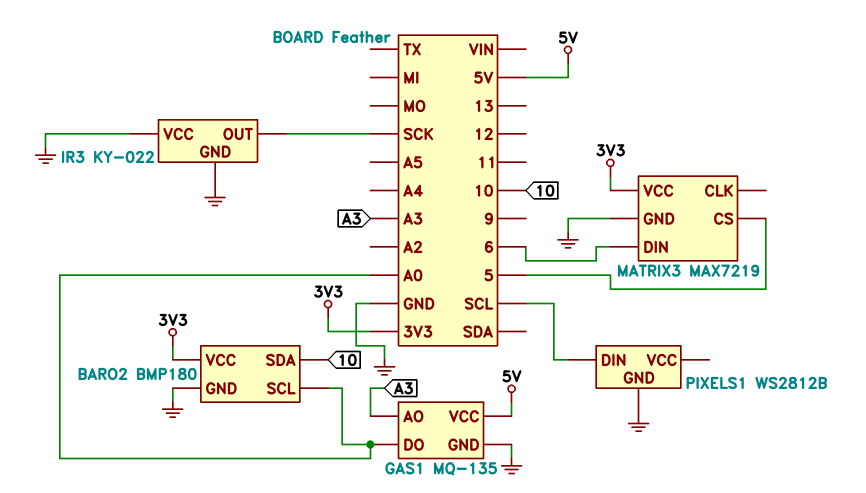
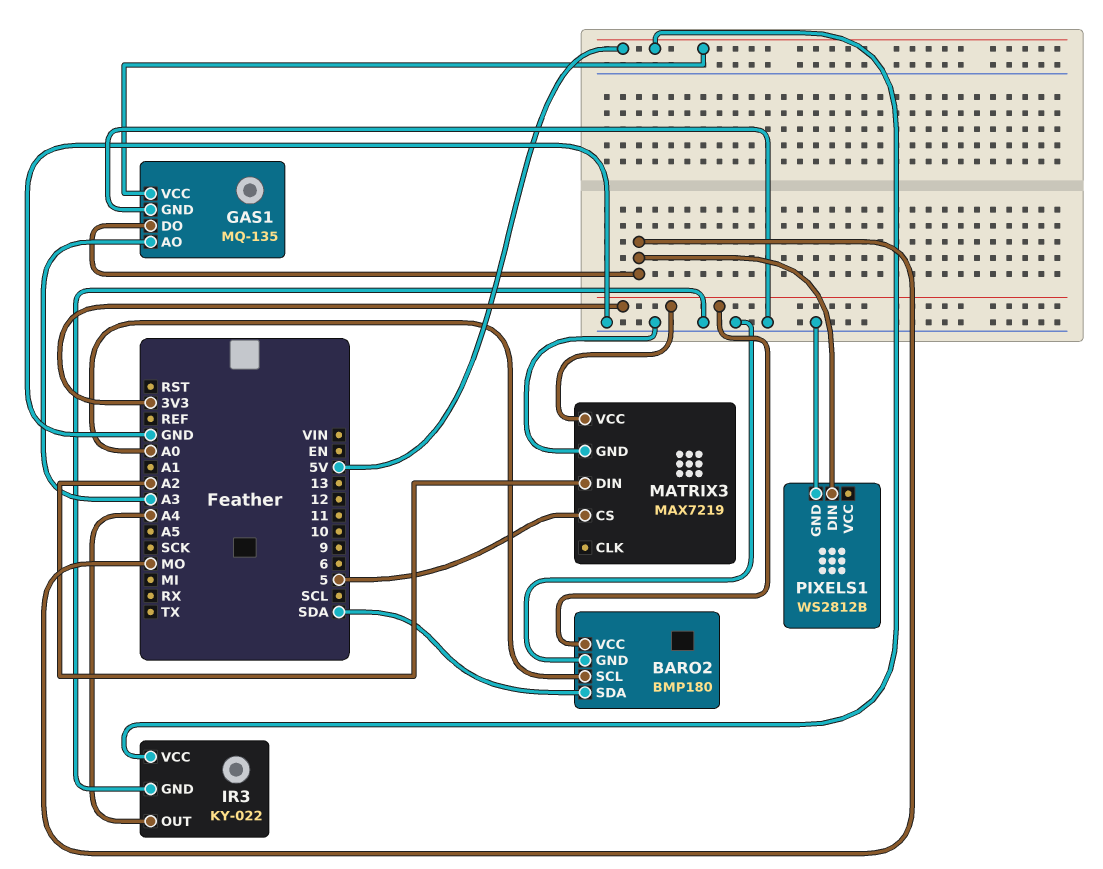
BARO2 pin SDA: 10 -> SDA
GAS1 pin DO: A0 -> MO
IR3 pin OUT: SCK -> A4
IR3 pin VCC: GND -> 5V
MATRIX3 pin DIN: 6 -> A2
PIXELS1 pin DIN: SCL -> MO

